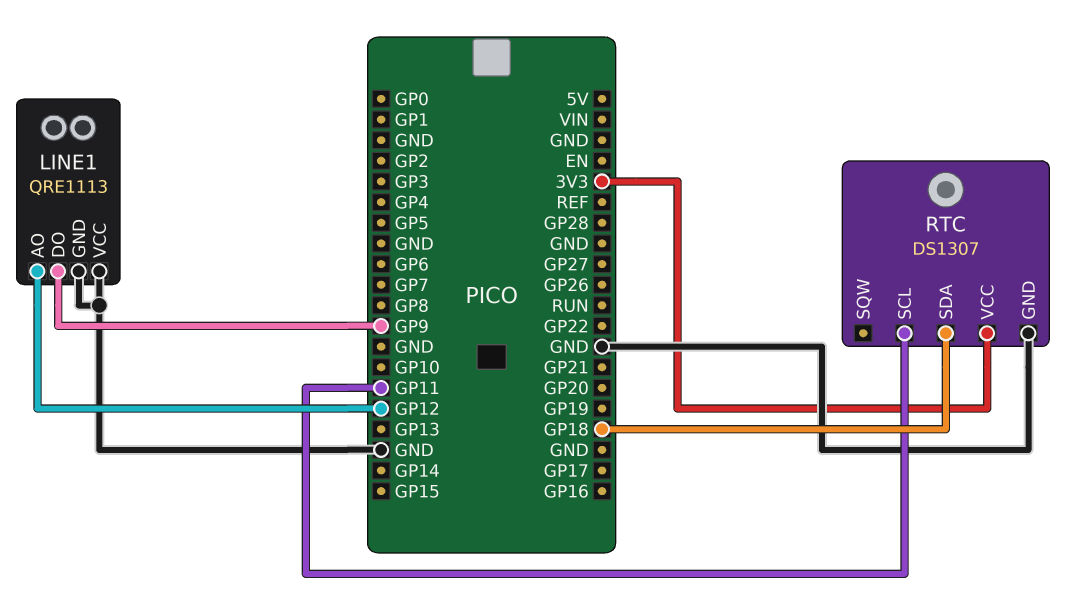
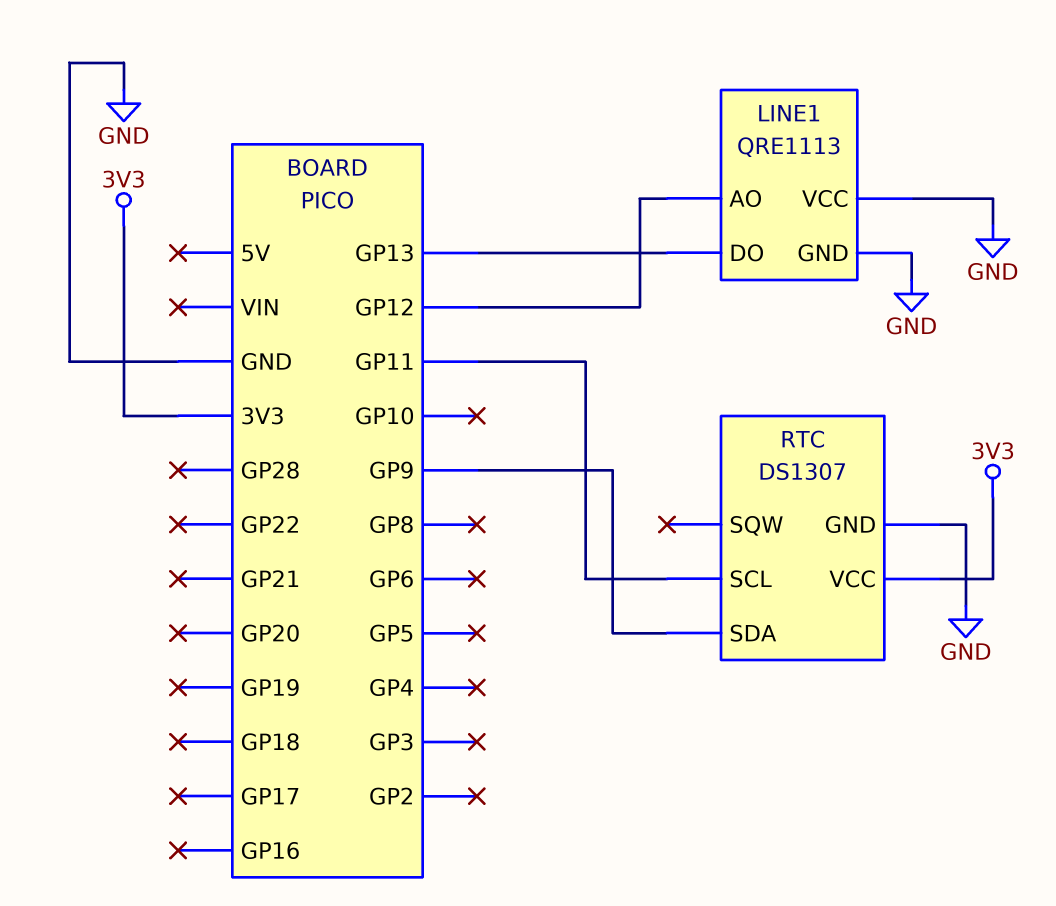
LINE1 pin DO: GP9 -> GP13
RTC pin SDA: GP18 -> GP9

